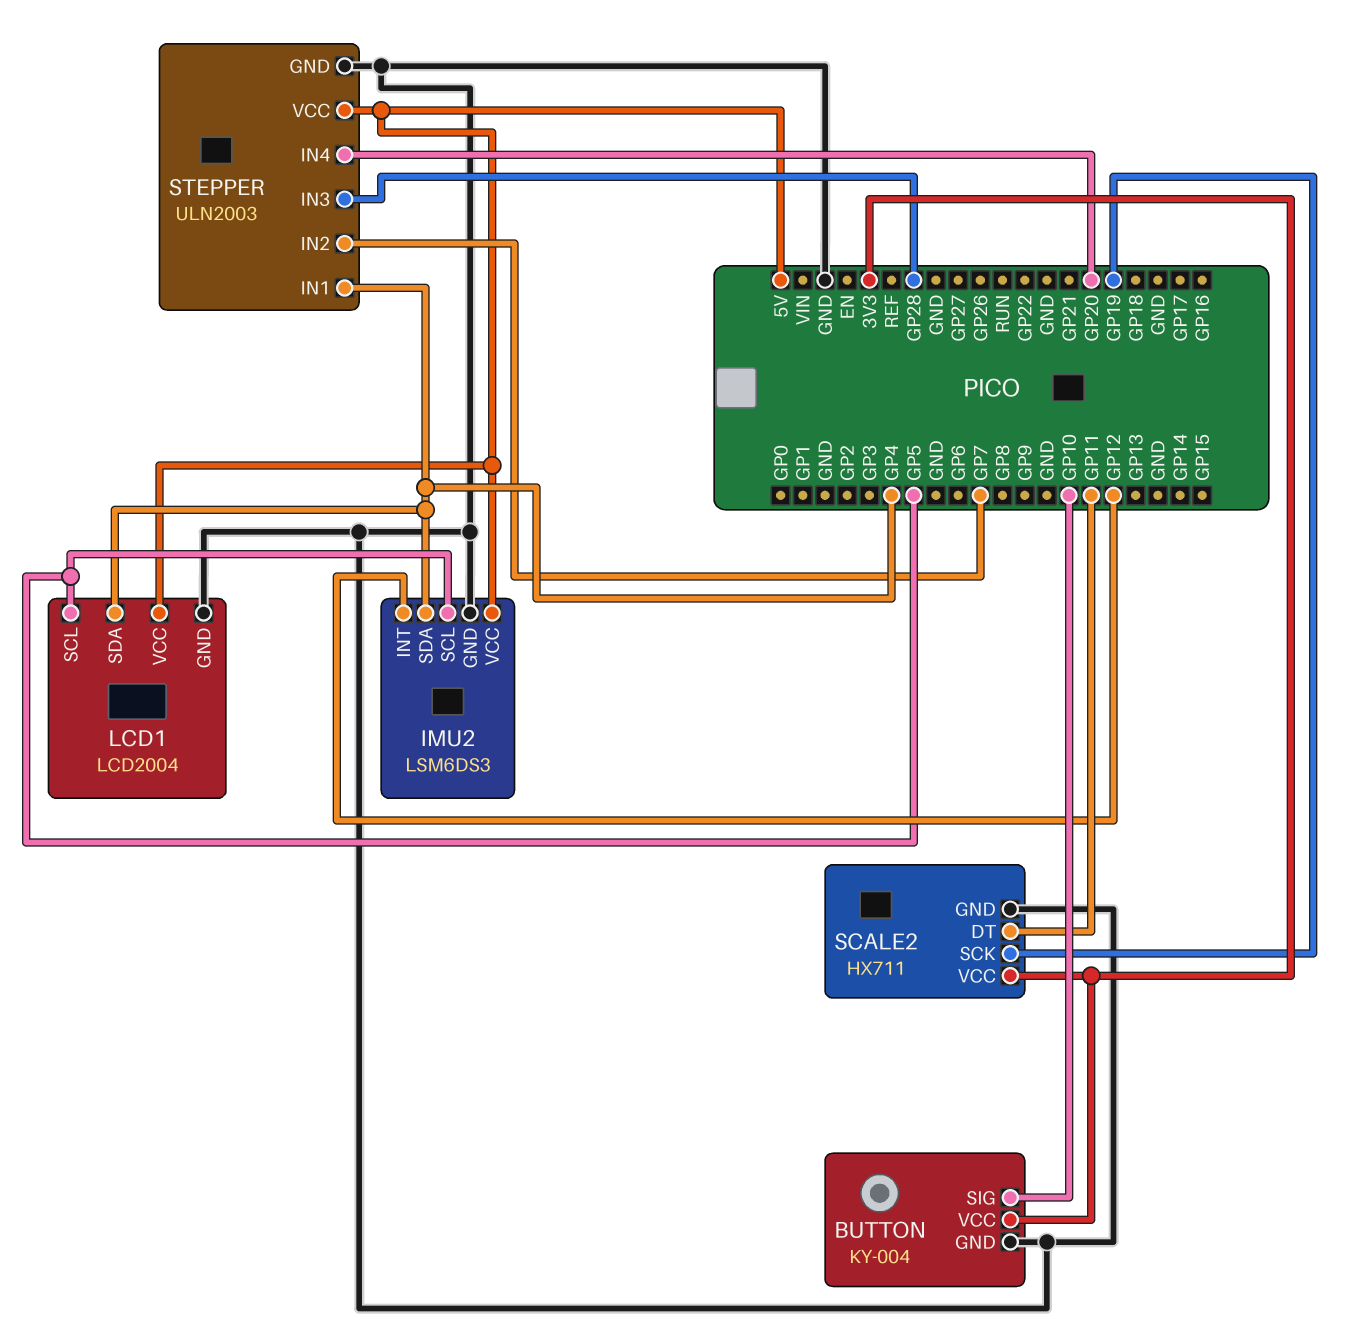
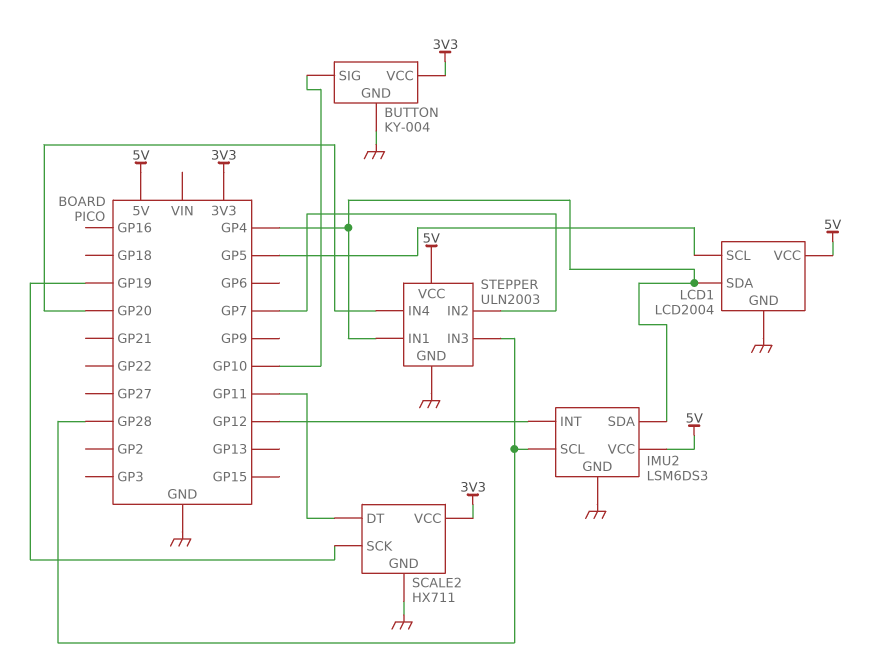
IMU2 pin SCL: GP5 -> GP28

